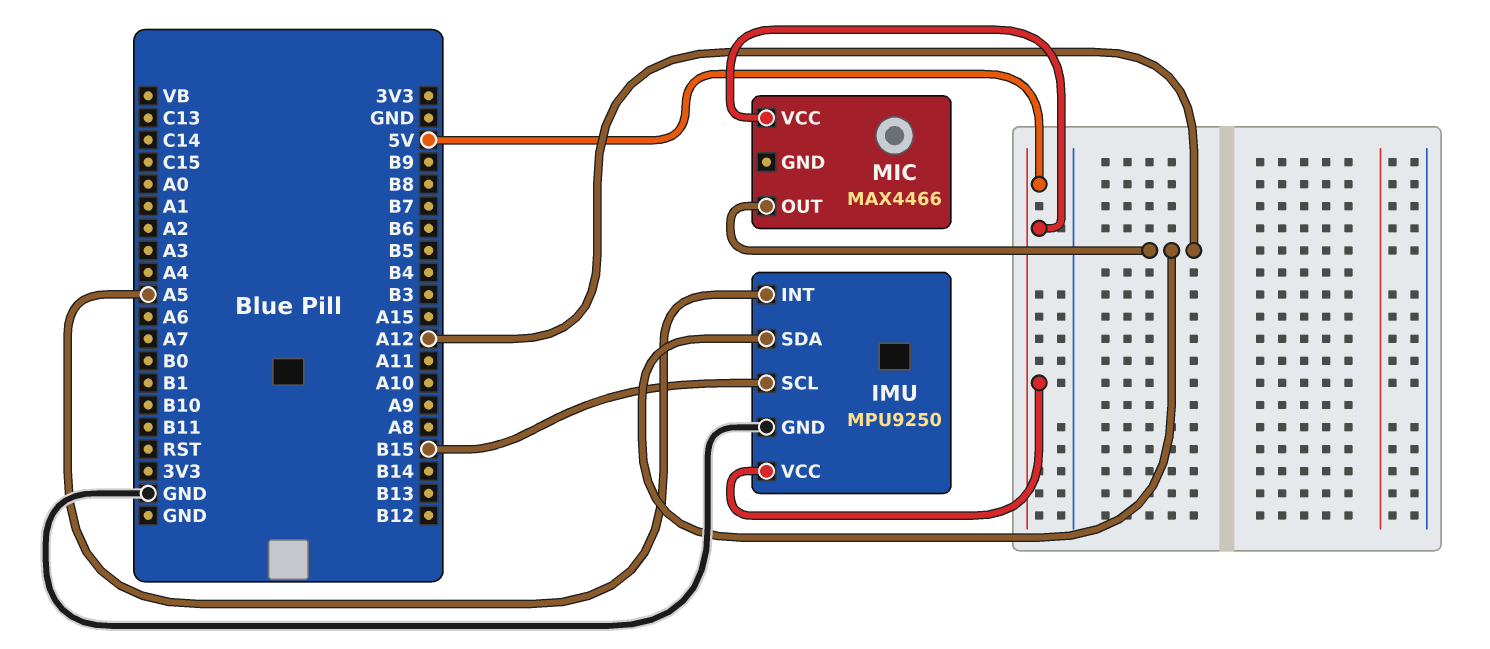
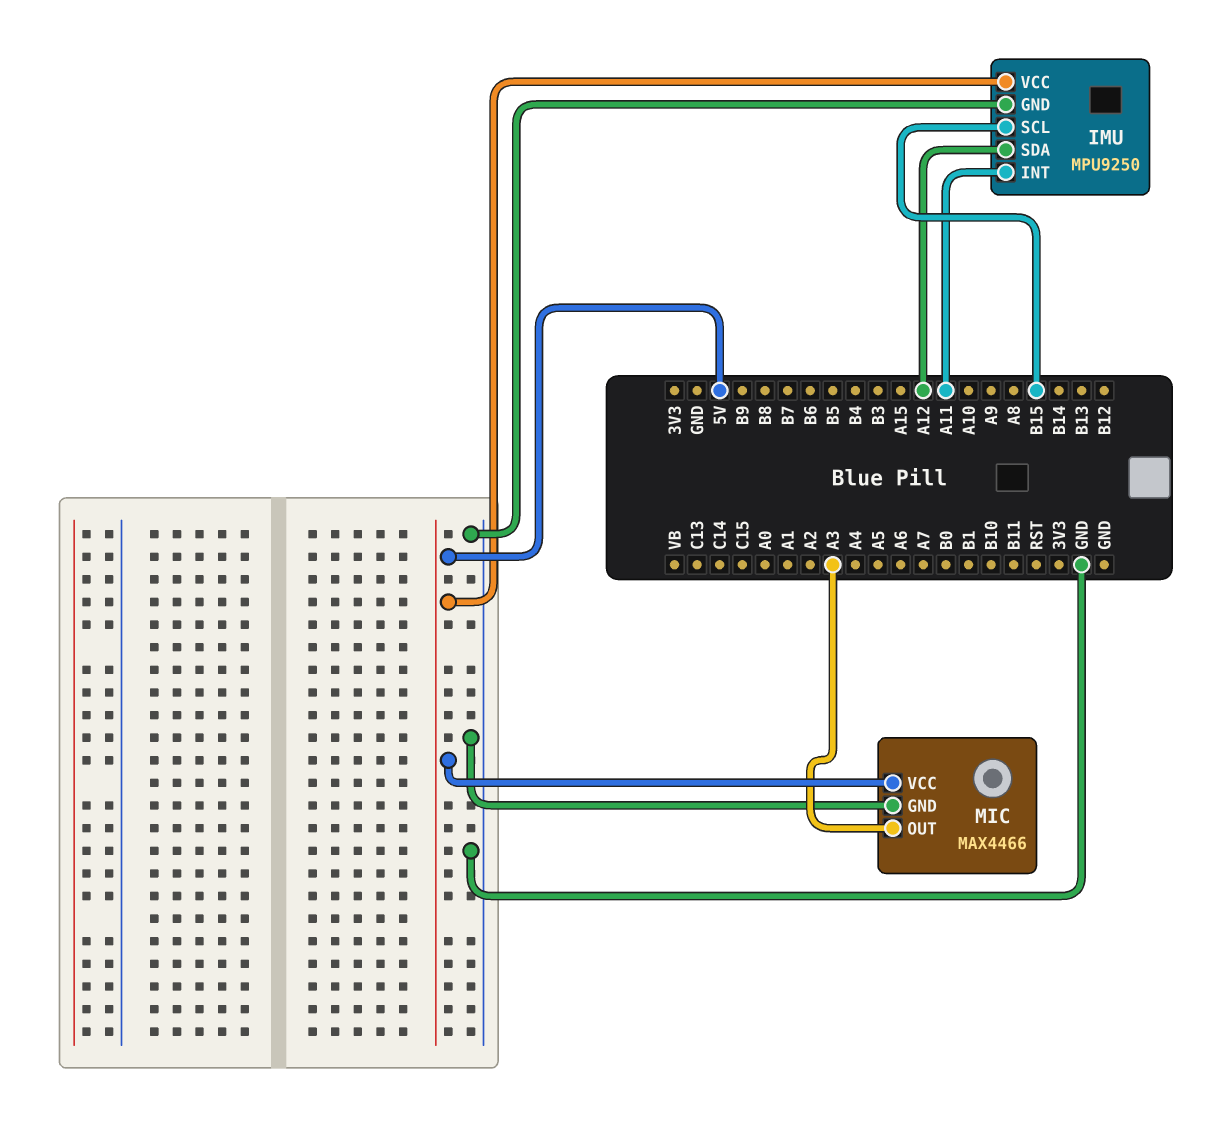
IMU pin INT: A5 -> A11
MIC pin GND: none -> GND
MIC pin OUT: A12 -> A3

